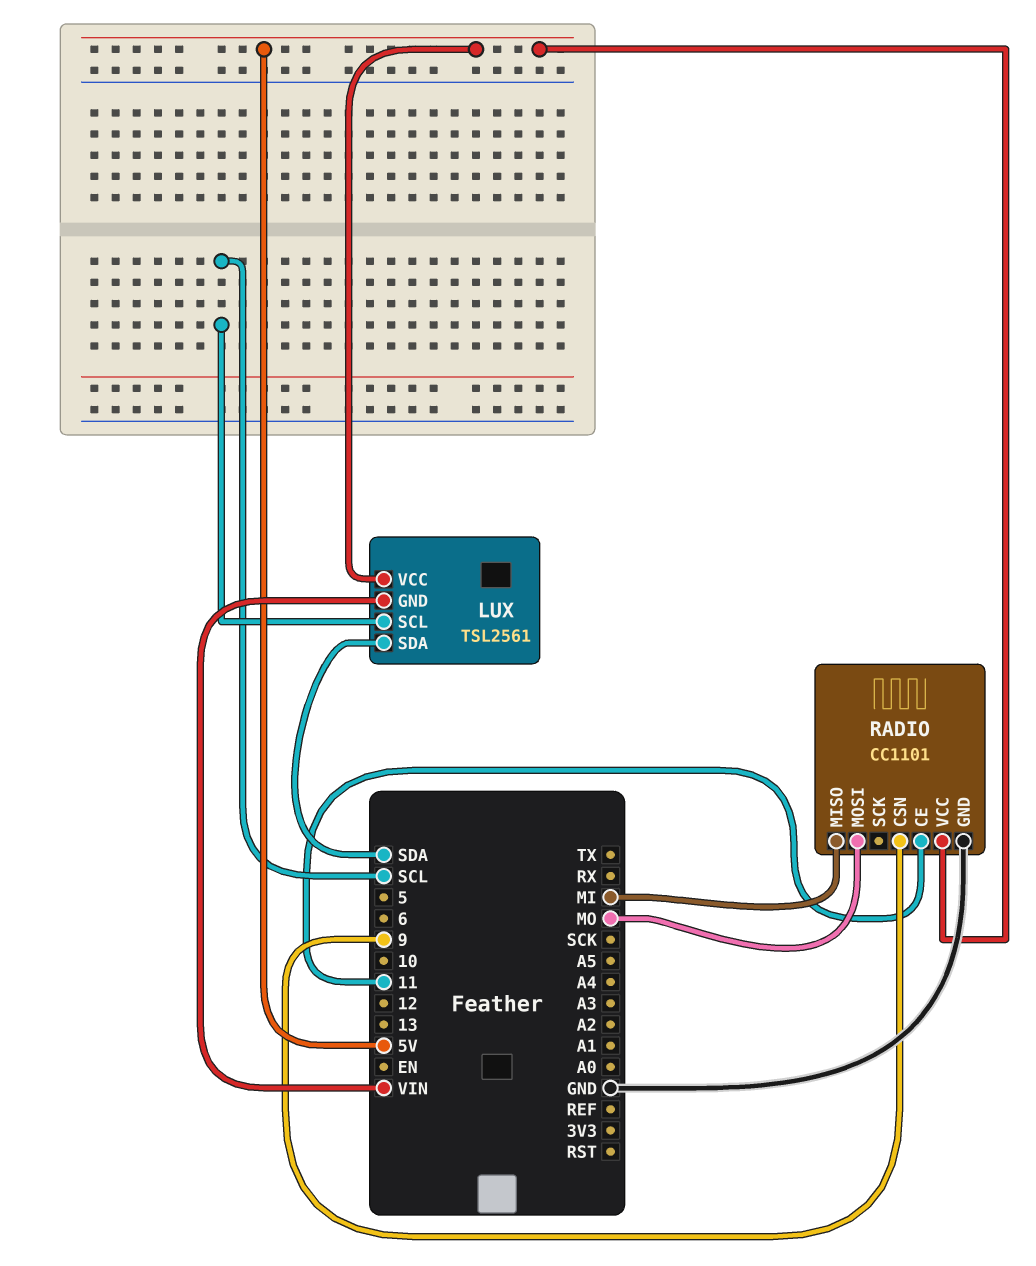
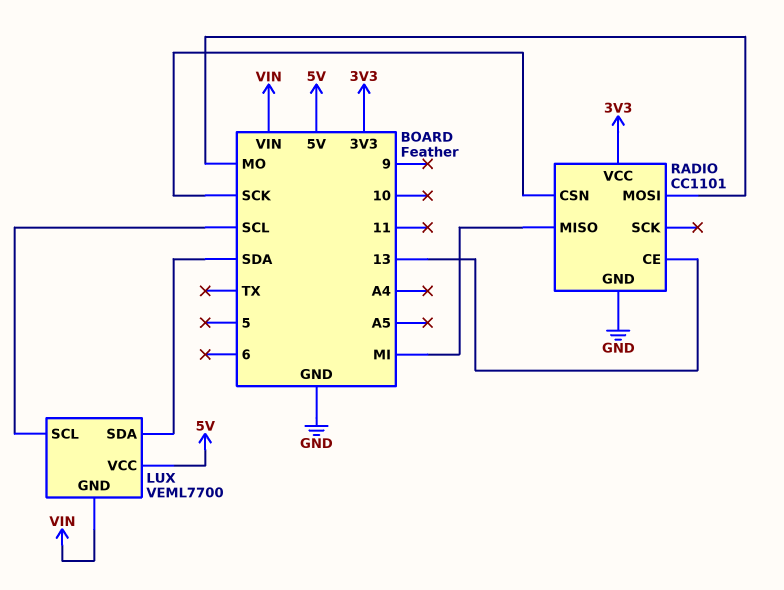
LUX: TSL2561 -> VEML7700
RADIO pin CE: 11 -> 13
RADIO pin CSN: 9 -> SCK
RADIO pin VCC: 5V -> 3V3

